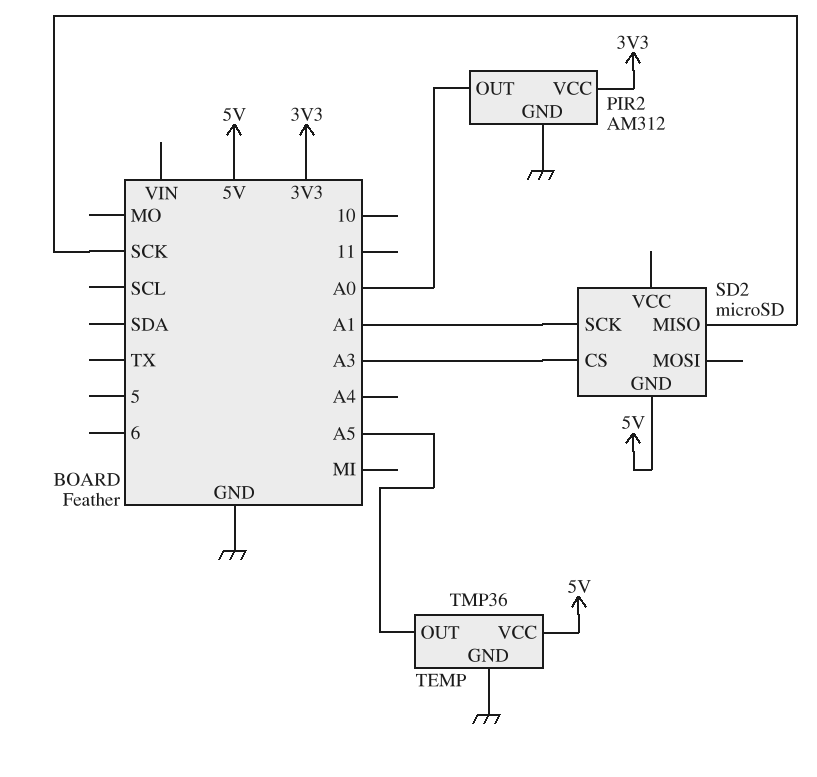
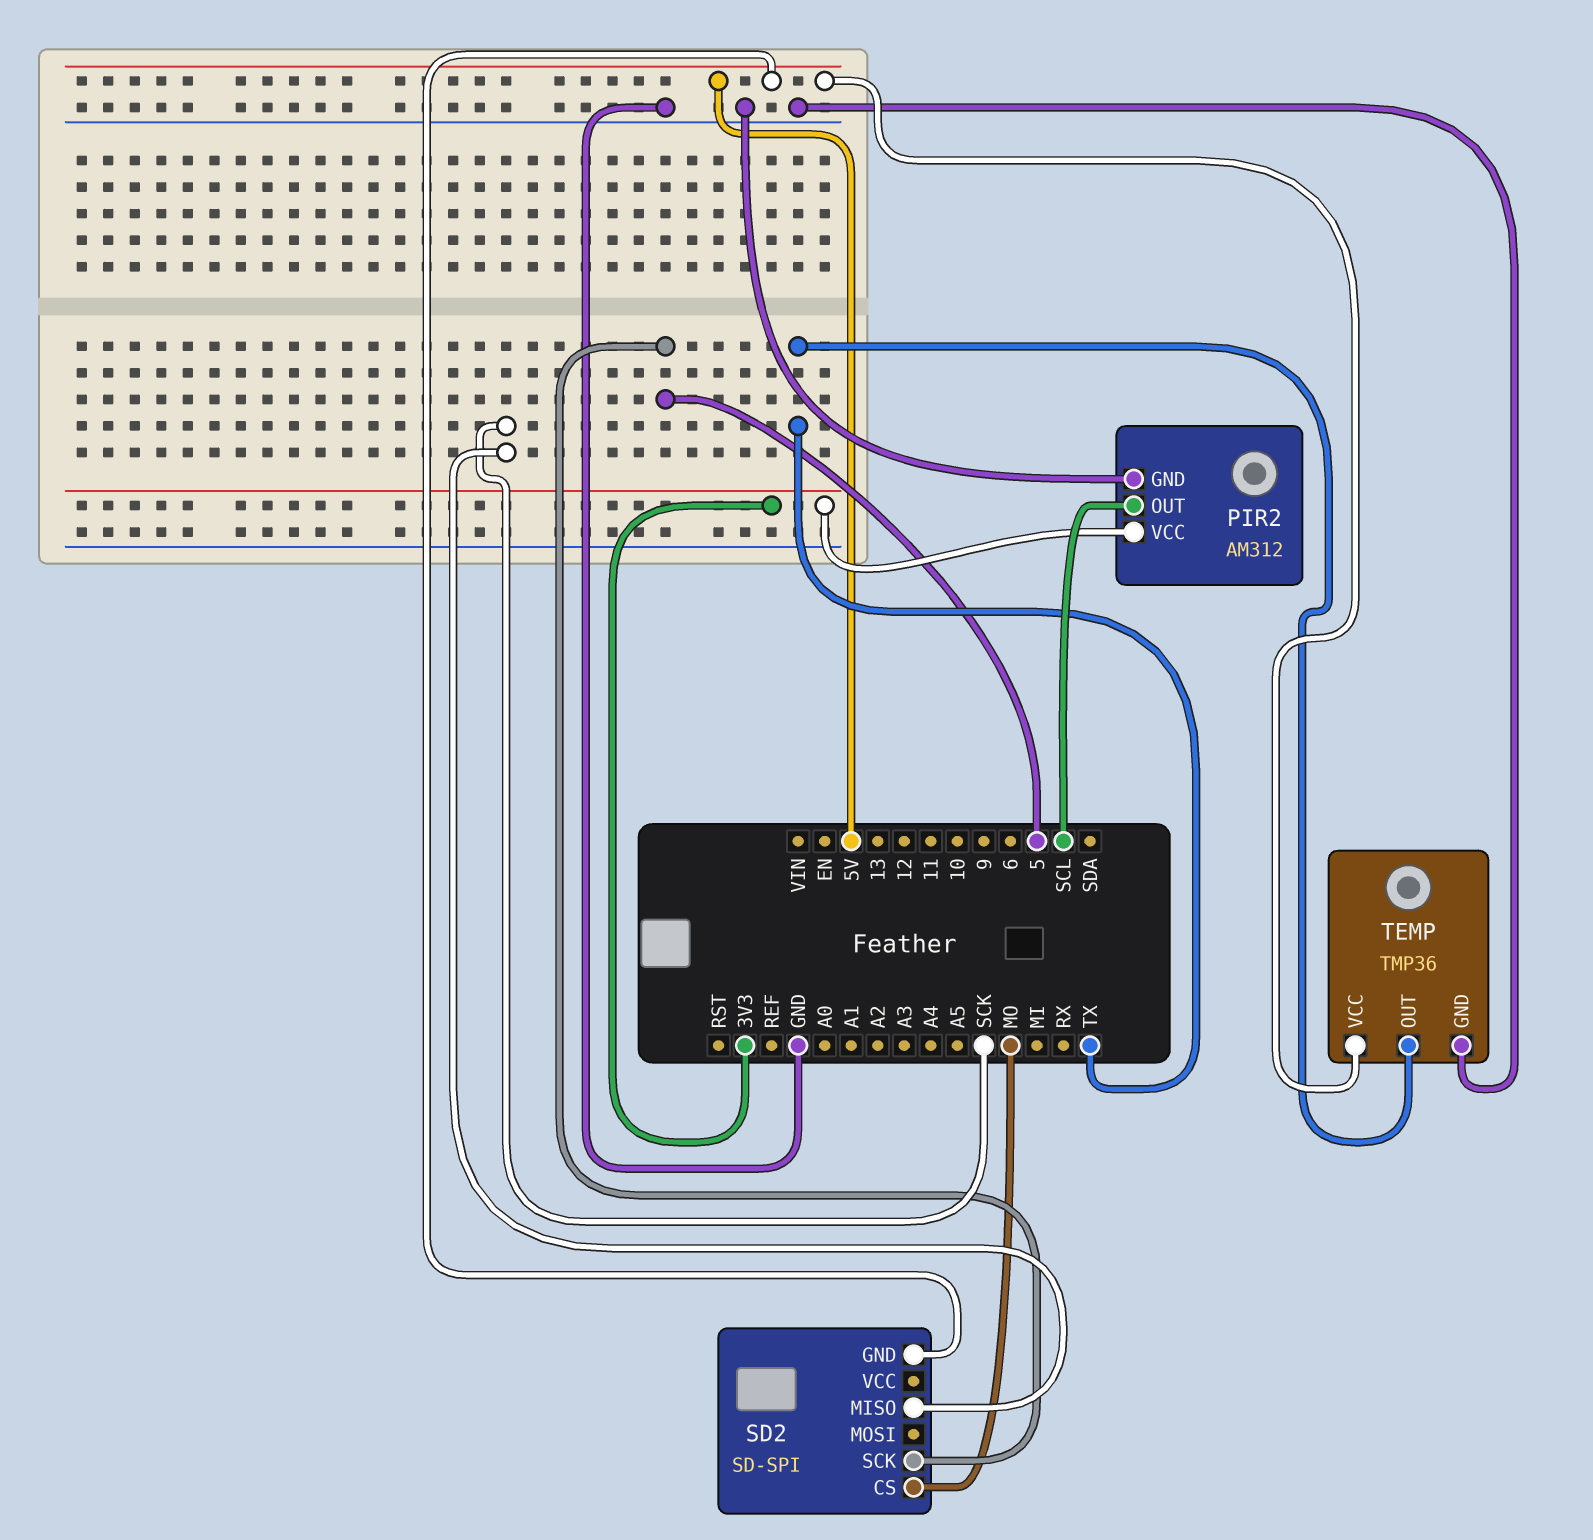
PIR2 pin OUT: A0 -> SCL
SD2: microSD -> SD-SPI
SD2 pin CS: A3 -> MO
SD2 pin SCK: A1 -> 5
TEMP pin OUT: A5 -> TX

